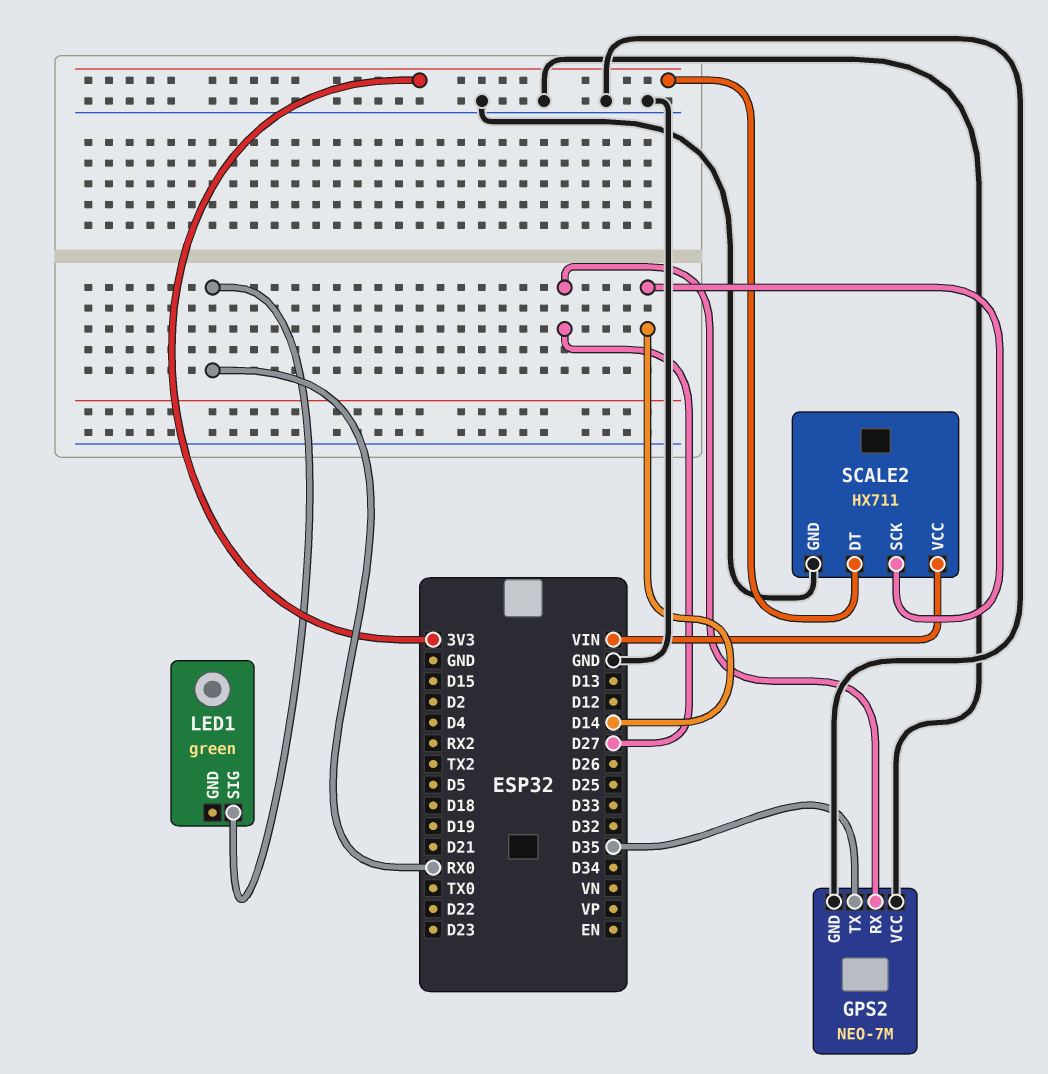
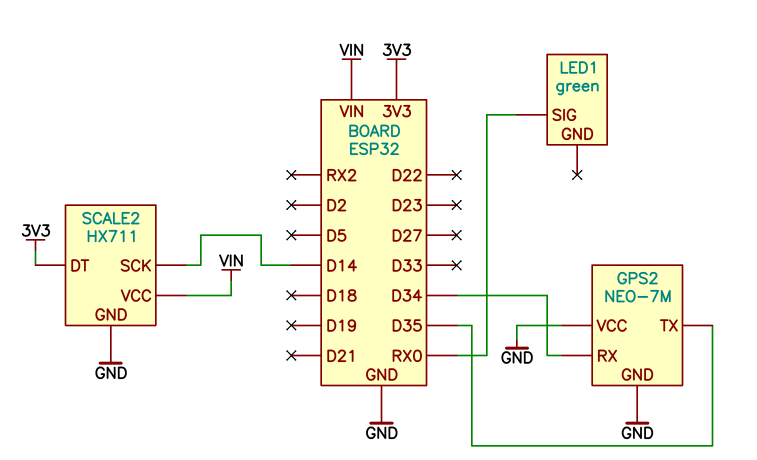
GPS2 pin RX: D27 -> D34

